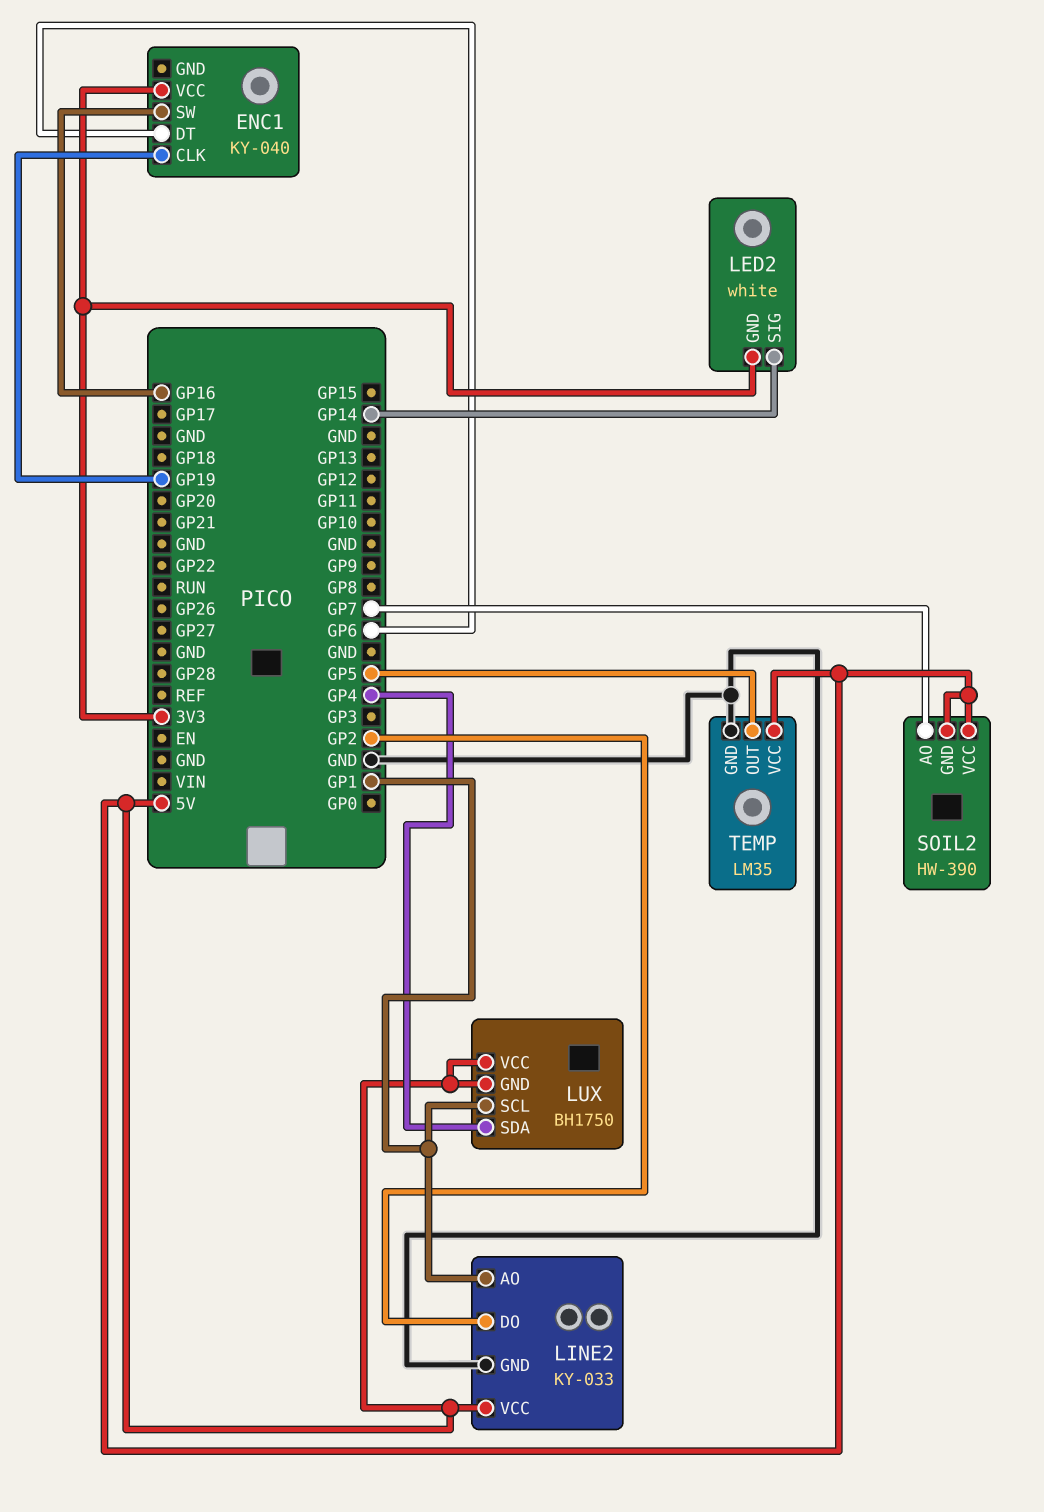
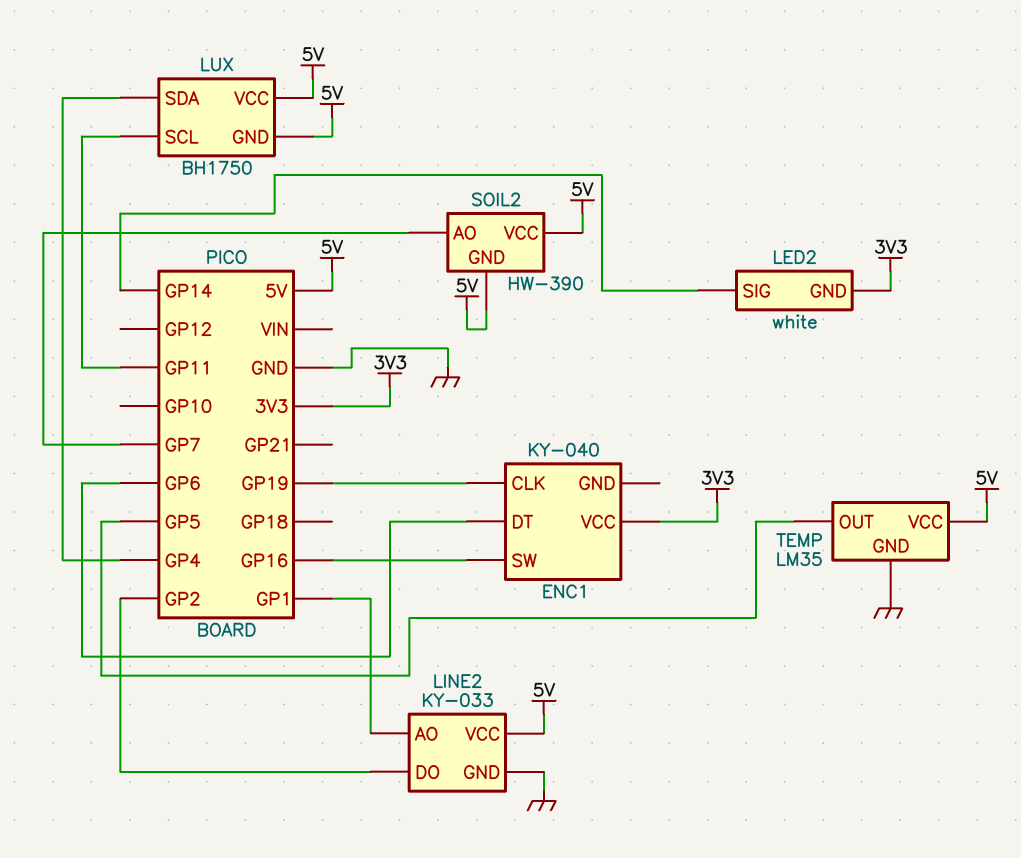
LUX pin SCL: GP1 -> GP11

